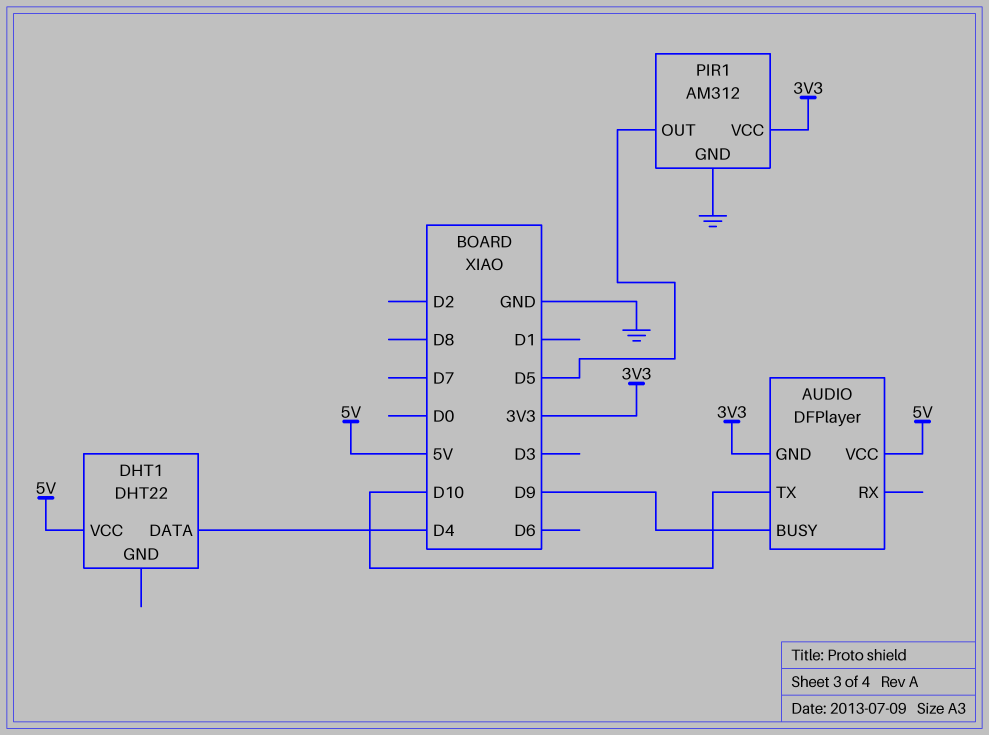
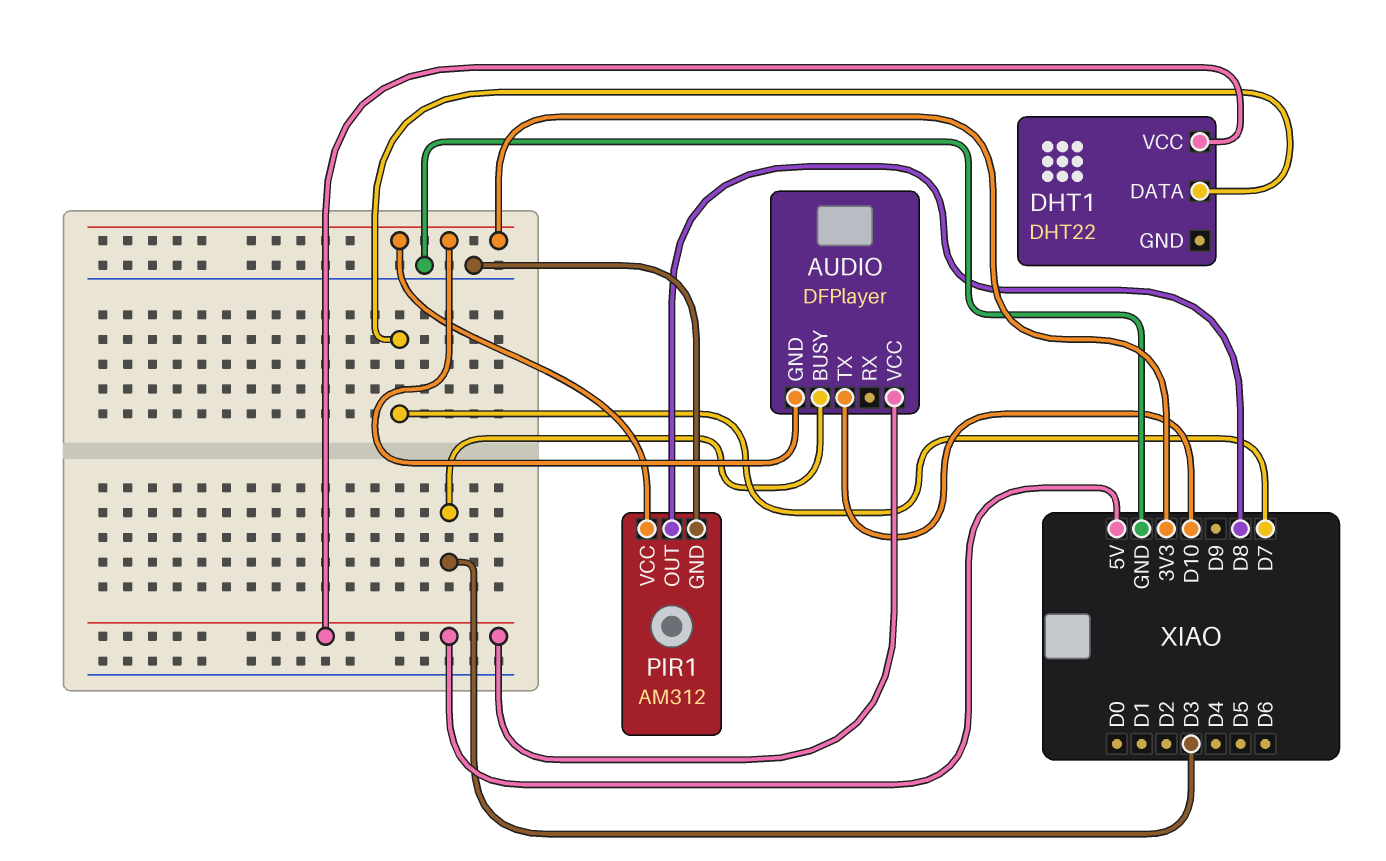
AUDIO pin BUSY: D9 -> D3
DHT1 pin DATA: D4 -> D7
PIR1 pin OUT: D5 -> D8

